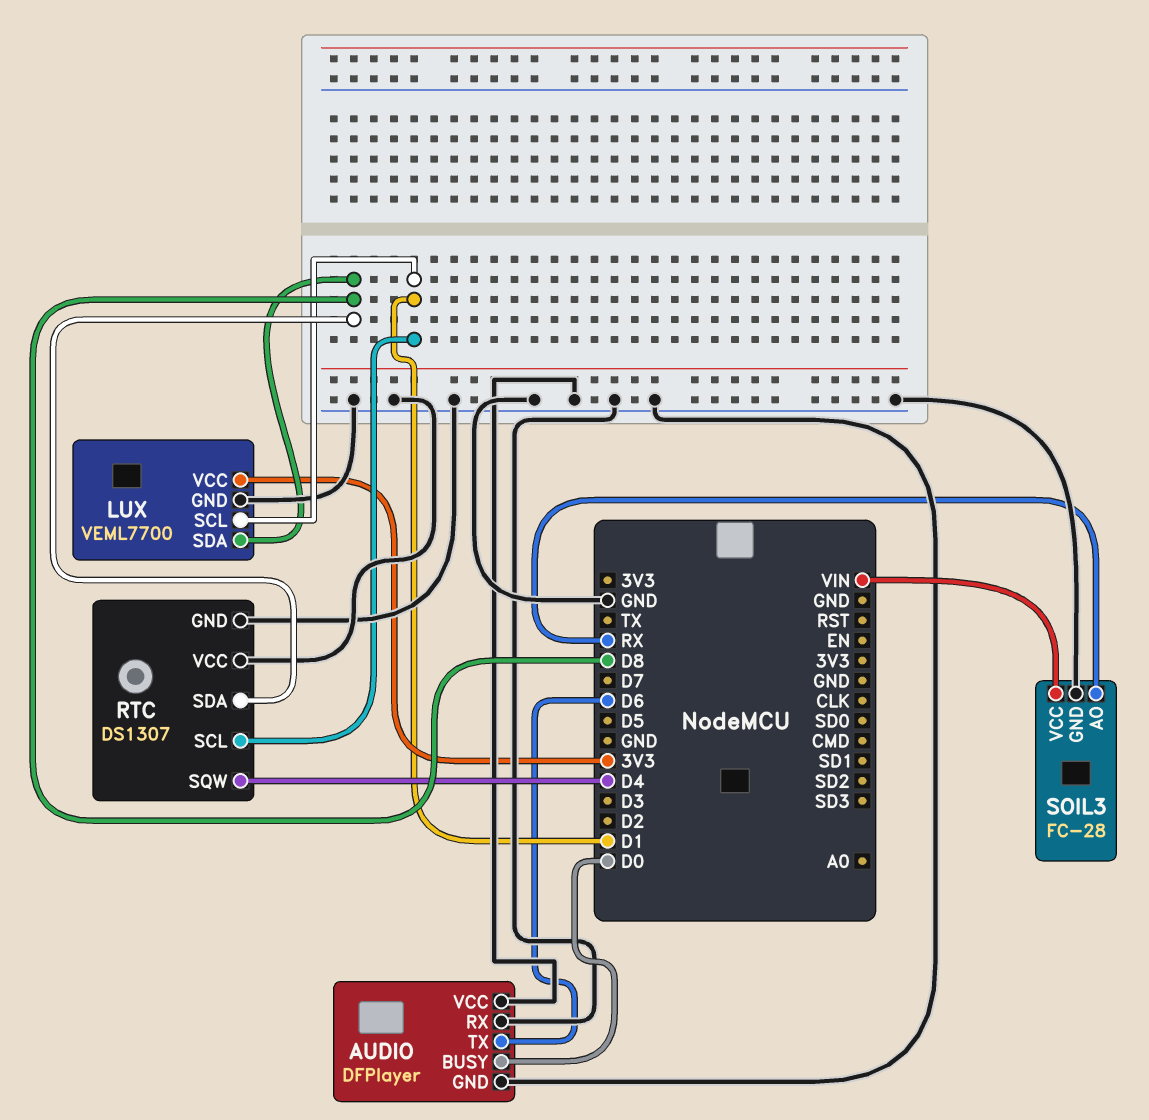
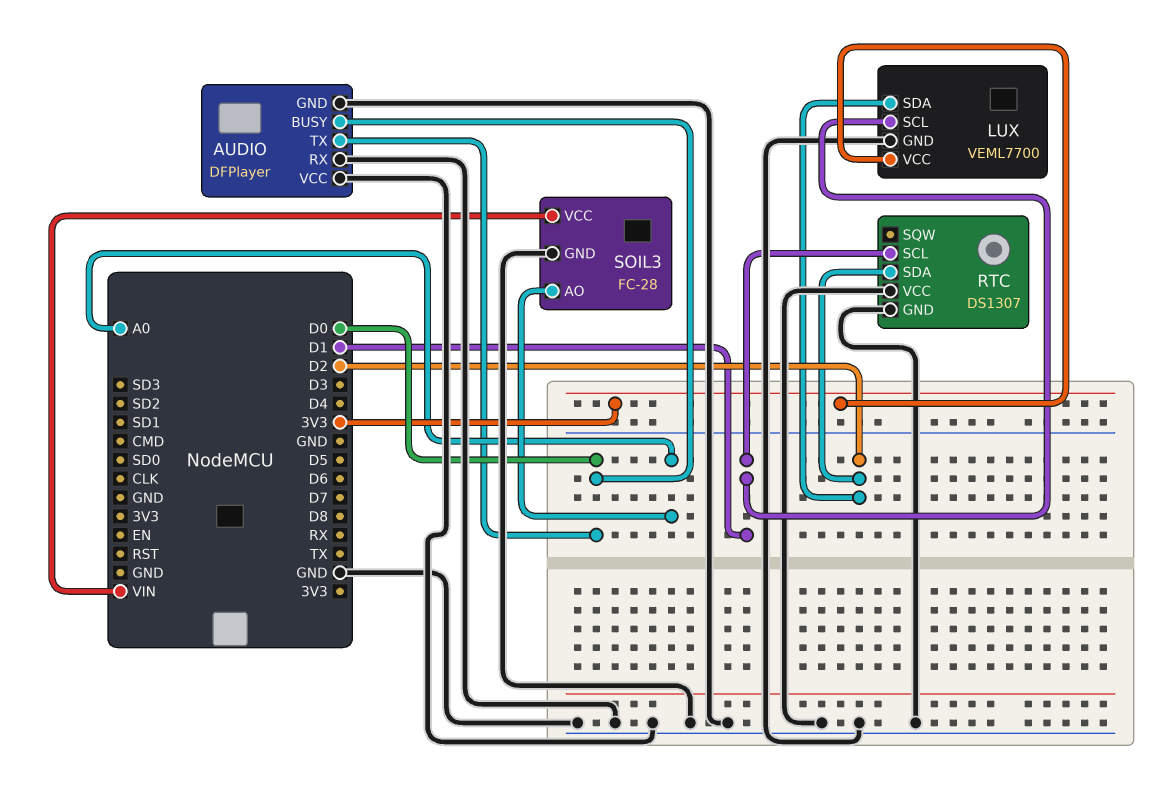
AUDIO pin TX: D6 -> D0
LUX pin SDA: D8 -> D2
RTC pin SDA: D8 -> D2
RTC pin SQW: D4 -> none
SOIL3 pin AO: RX -> A0

